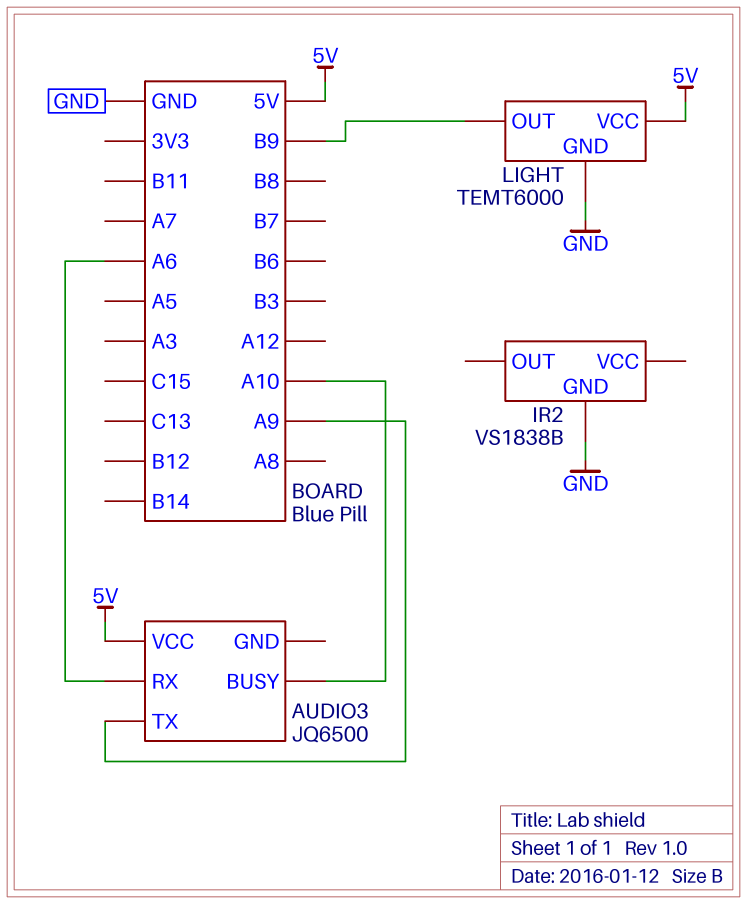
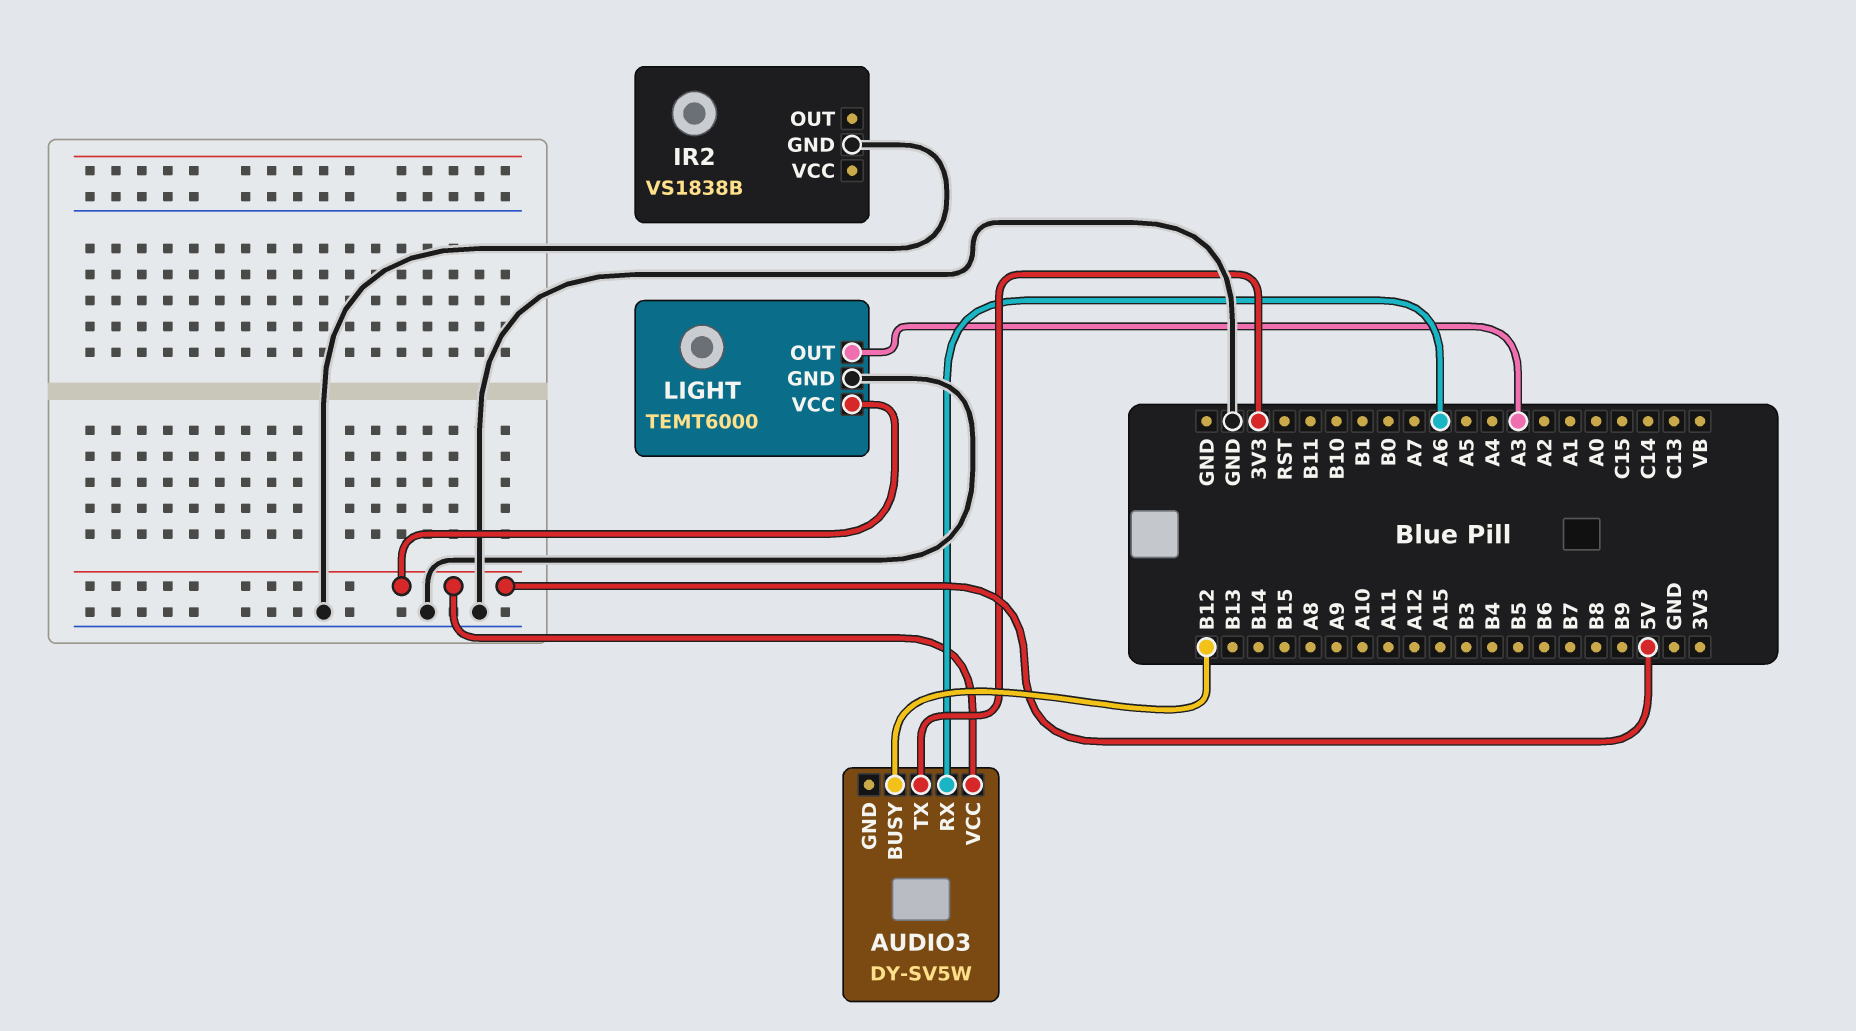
AUDIO3: JQ6500 -> DY-SV5W
AUDIO3 pin BUSY: A10 -> B12
AUDIO3 pin TX: A9 -> 3V3
LIGHT pin OUT: B9 -> A3

